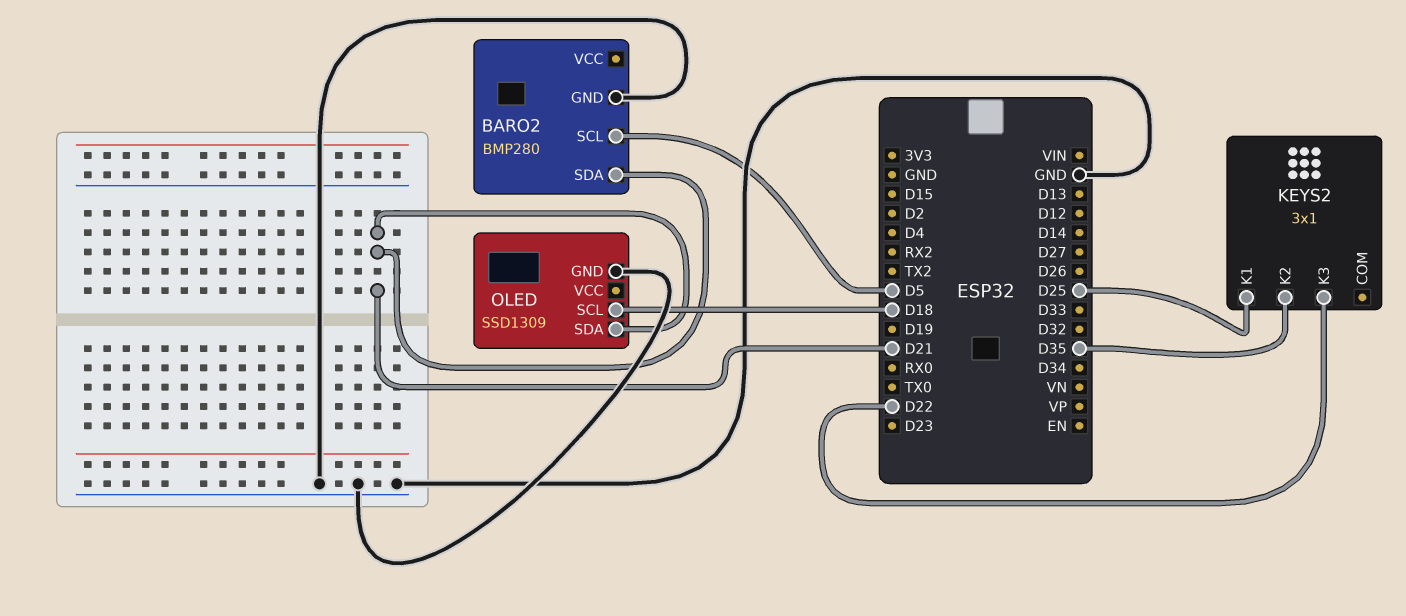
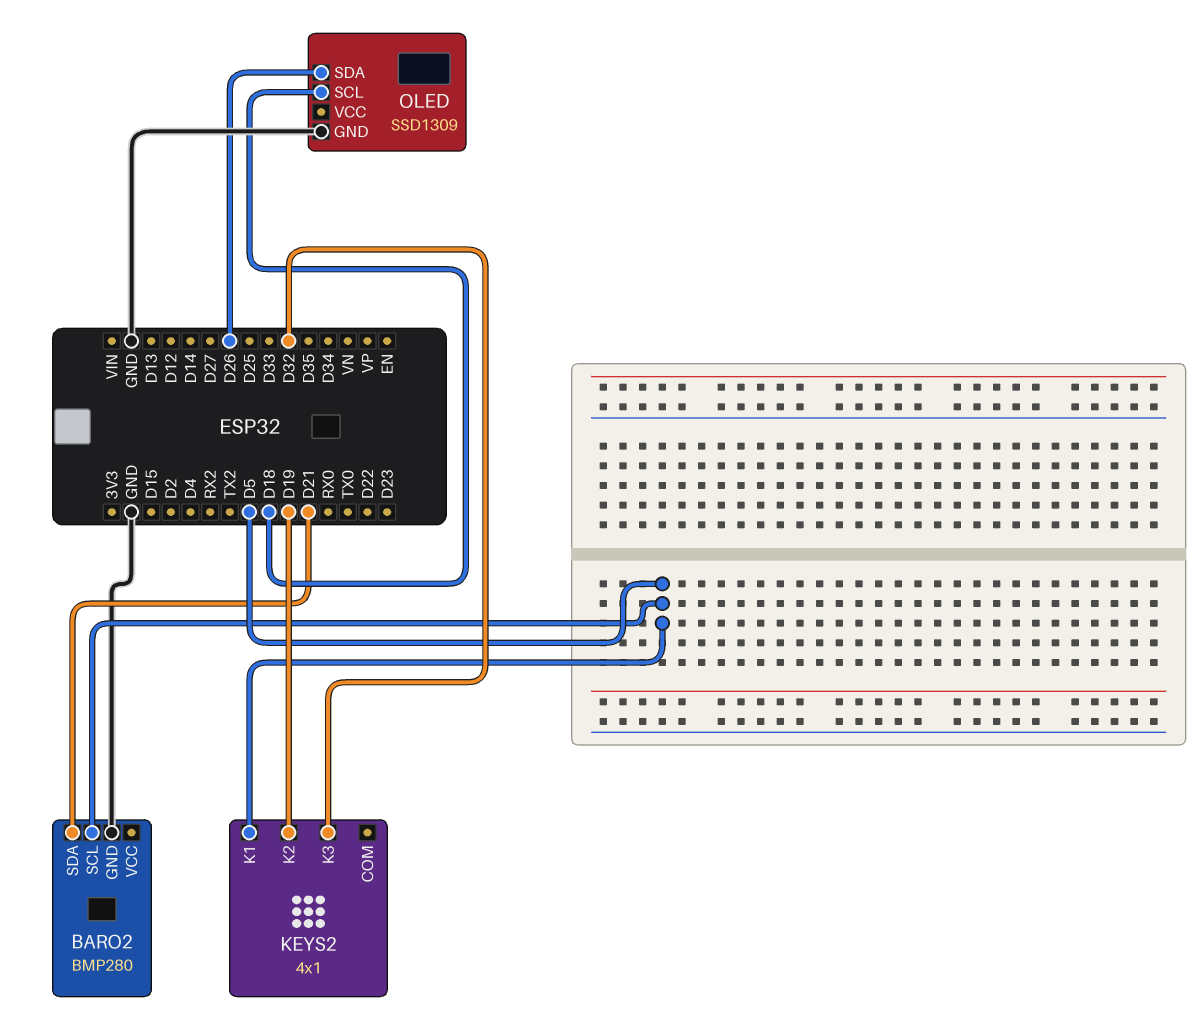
KEYS2: 3x1 -> 4x1
KEYS2 pin K1: D25 -> D5
KEYS2 pin K2: D35 -> D19
KEYS2 pin K3: D22 -> D32
OLED pin SDA: D21 -> D26

